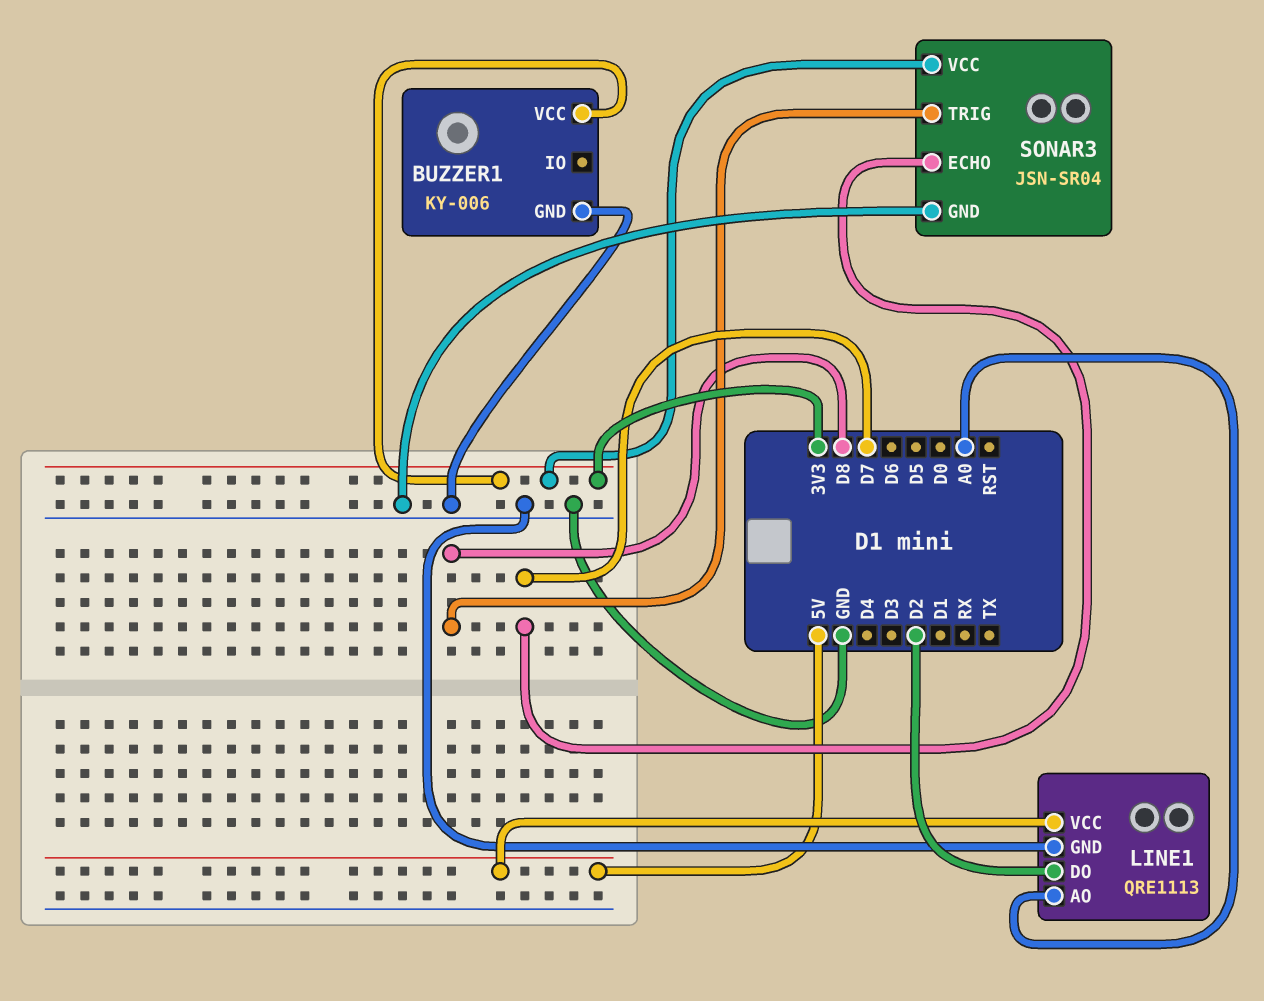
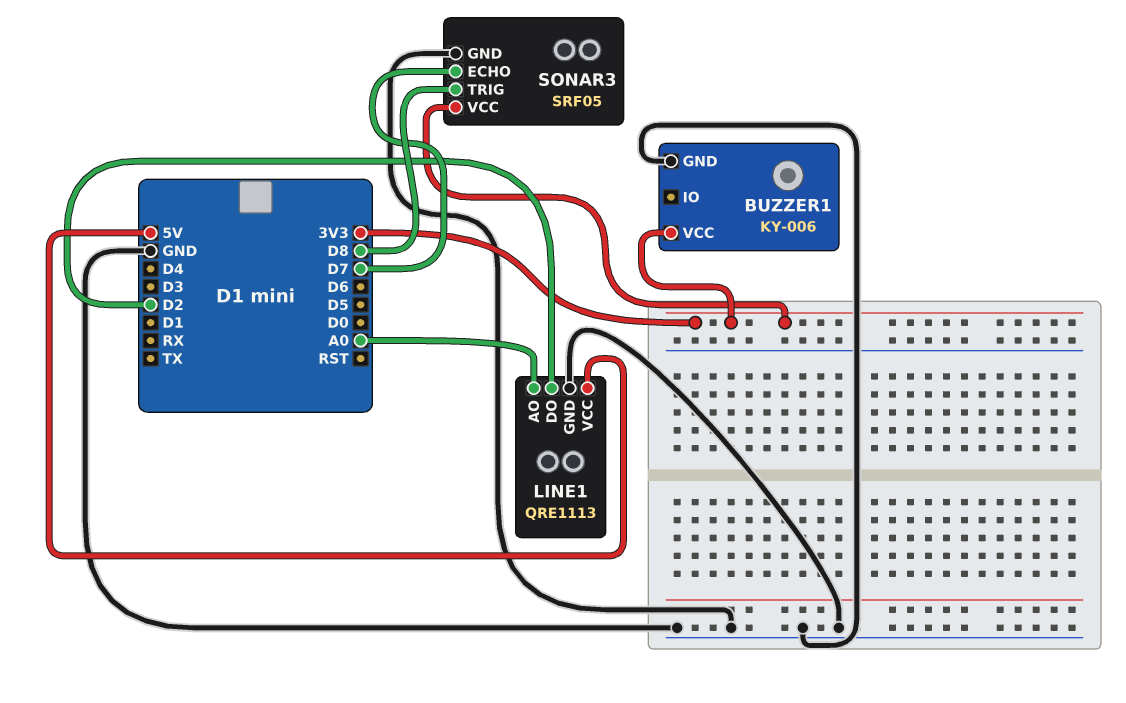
SONAR3: JSN-SR04 -> SRF05

